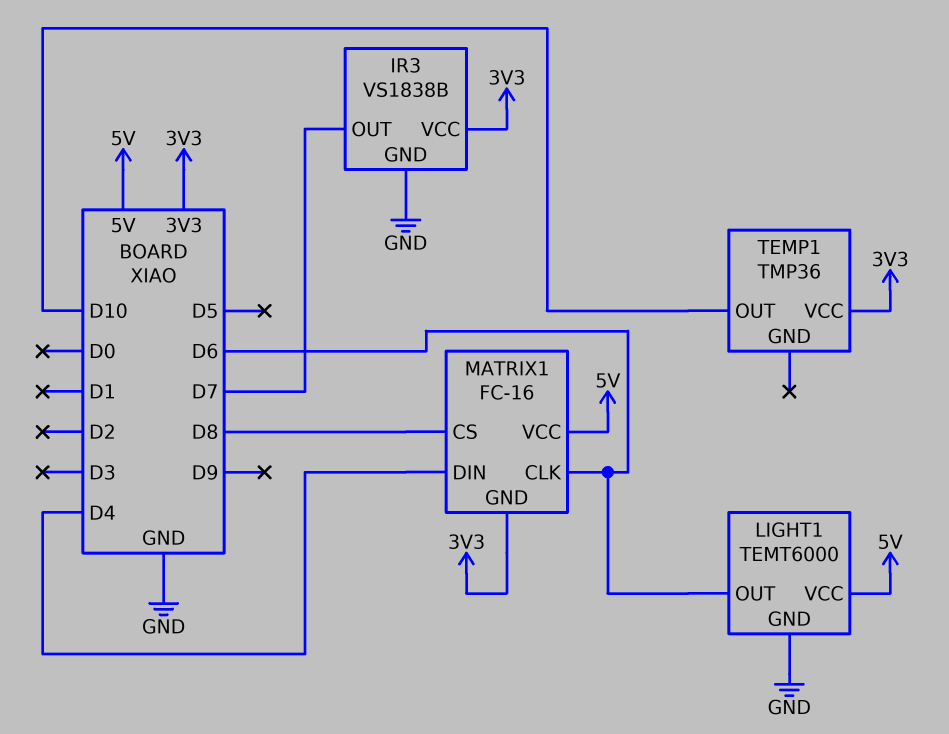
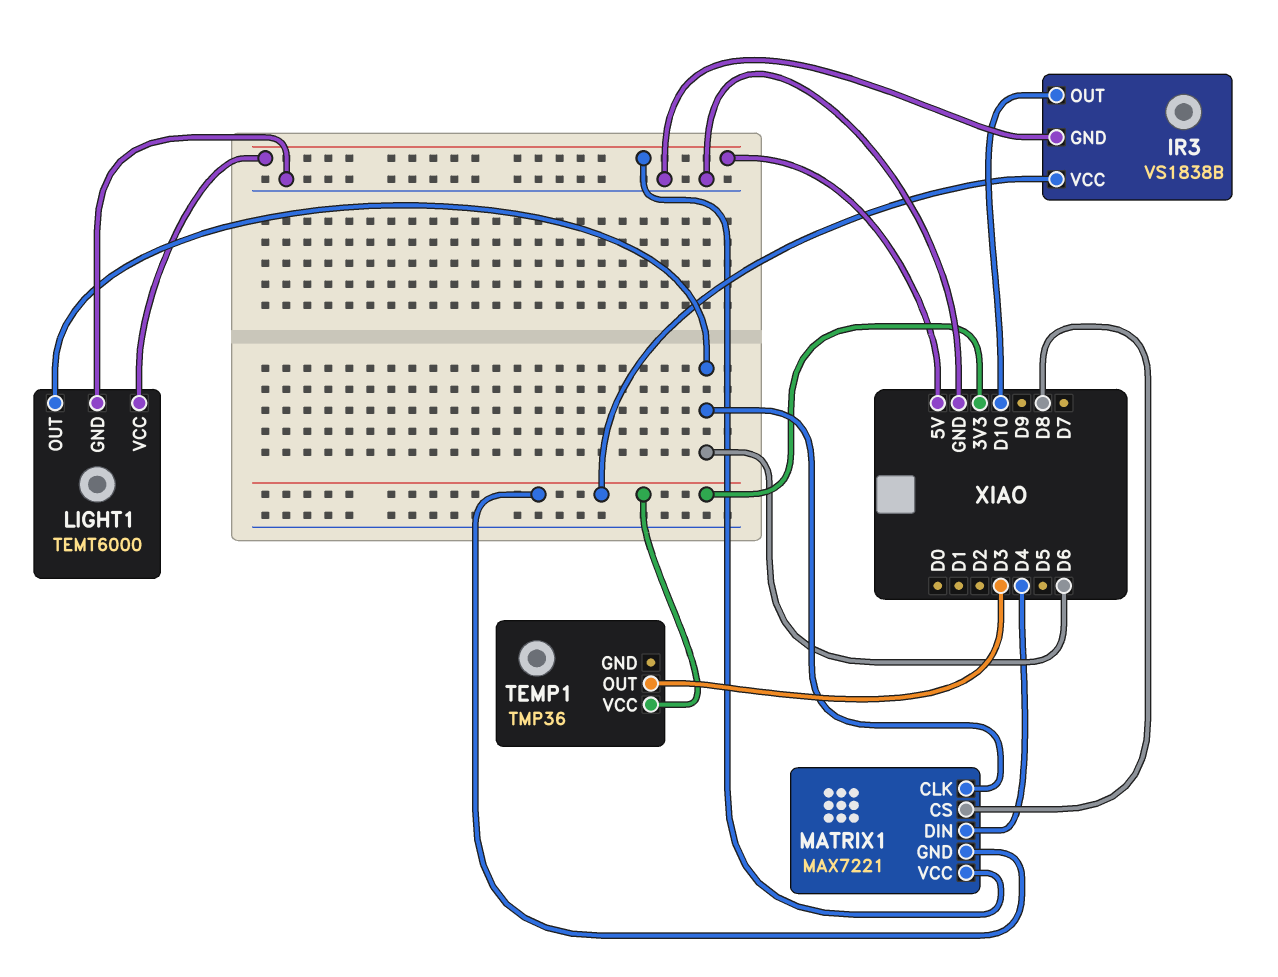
IR3 pin OUT: D7 -> D10
MATRIX1: FC-16 -> MAX7221
TEMP1 pin OUT: D10 -> D3

